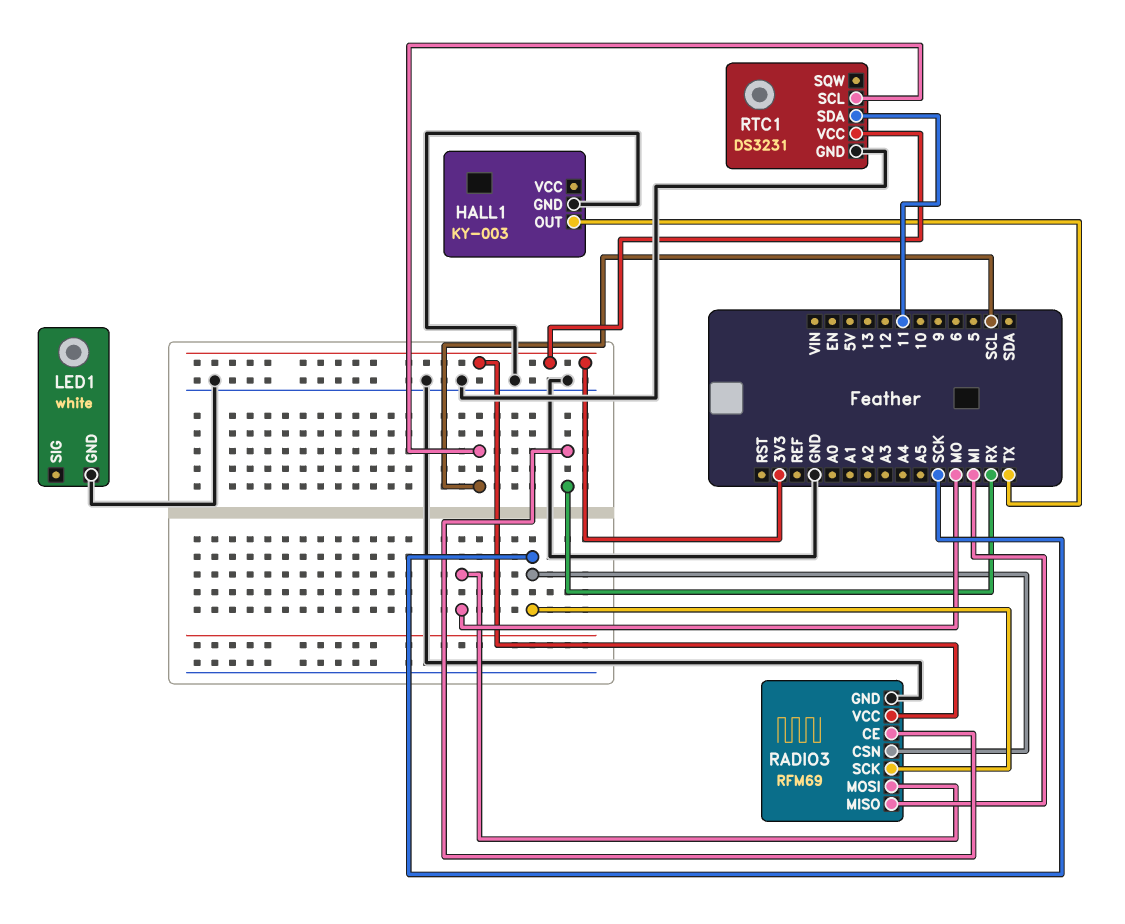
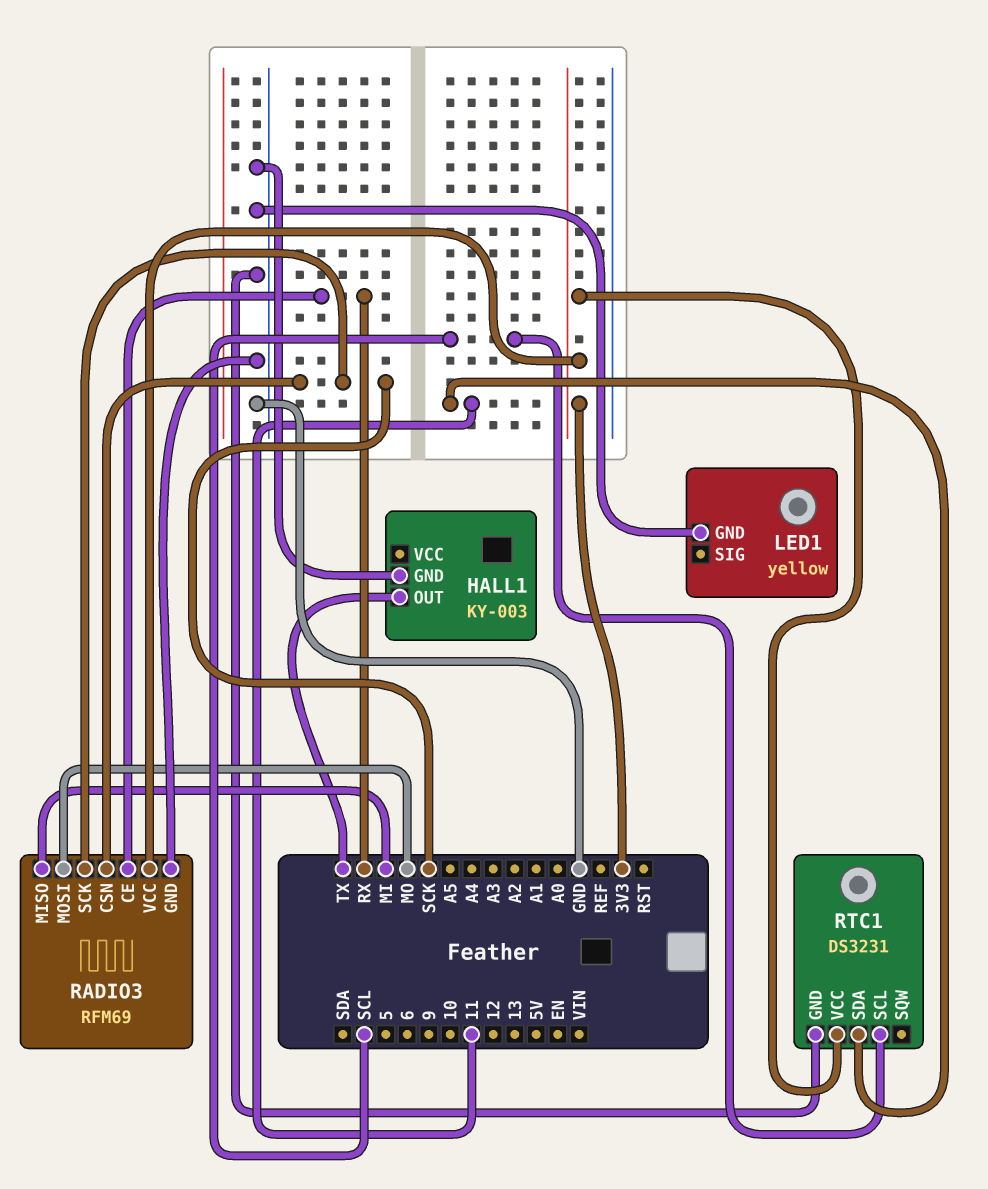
LED1: white -> yellow

